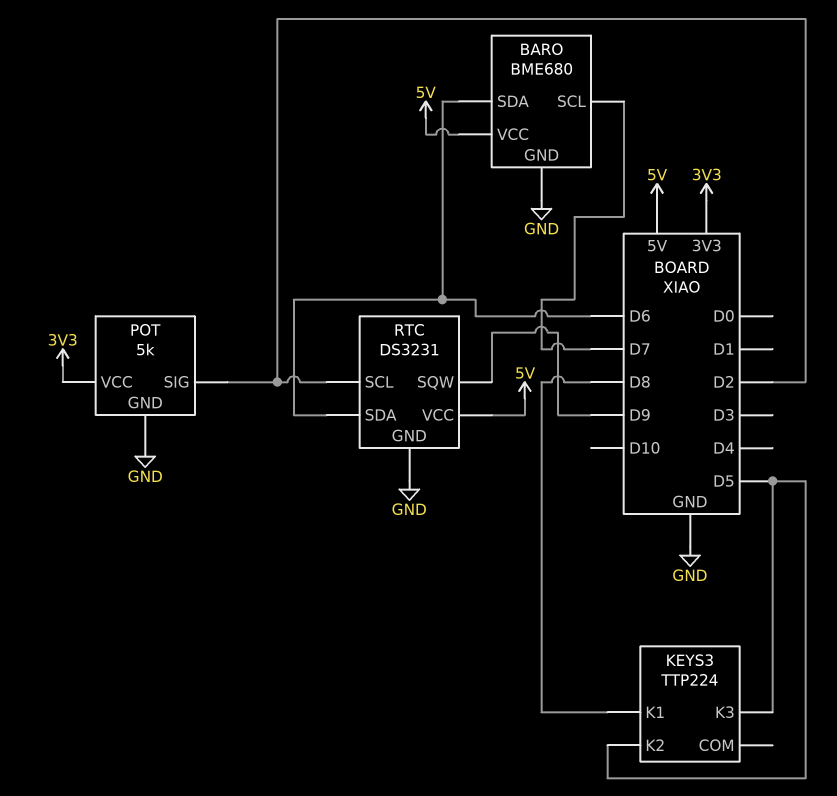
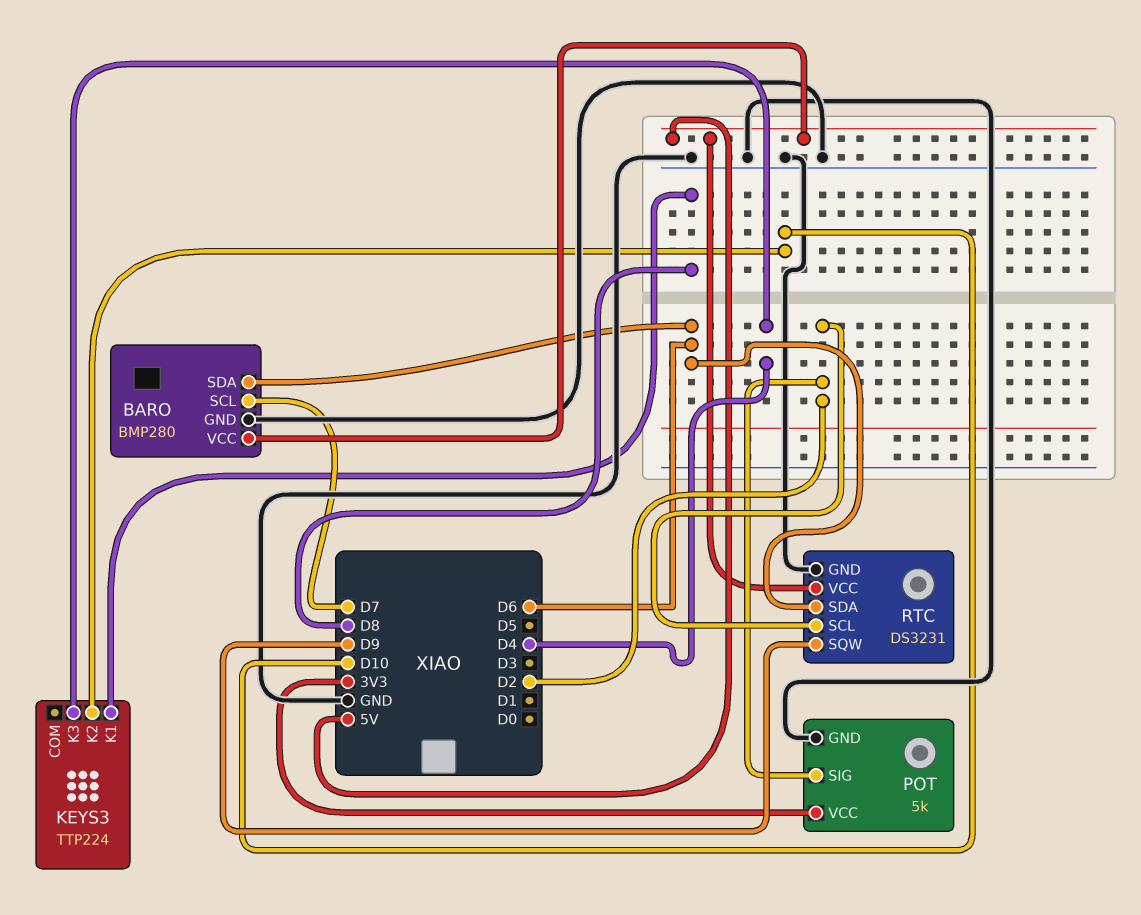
BARO: BME680 -> BMP280
KEYS3 pin K2: D5 -> D10
KEYS3 pin K3: D5 -> D4

